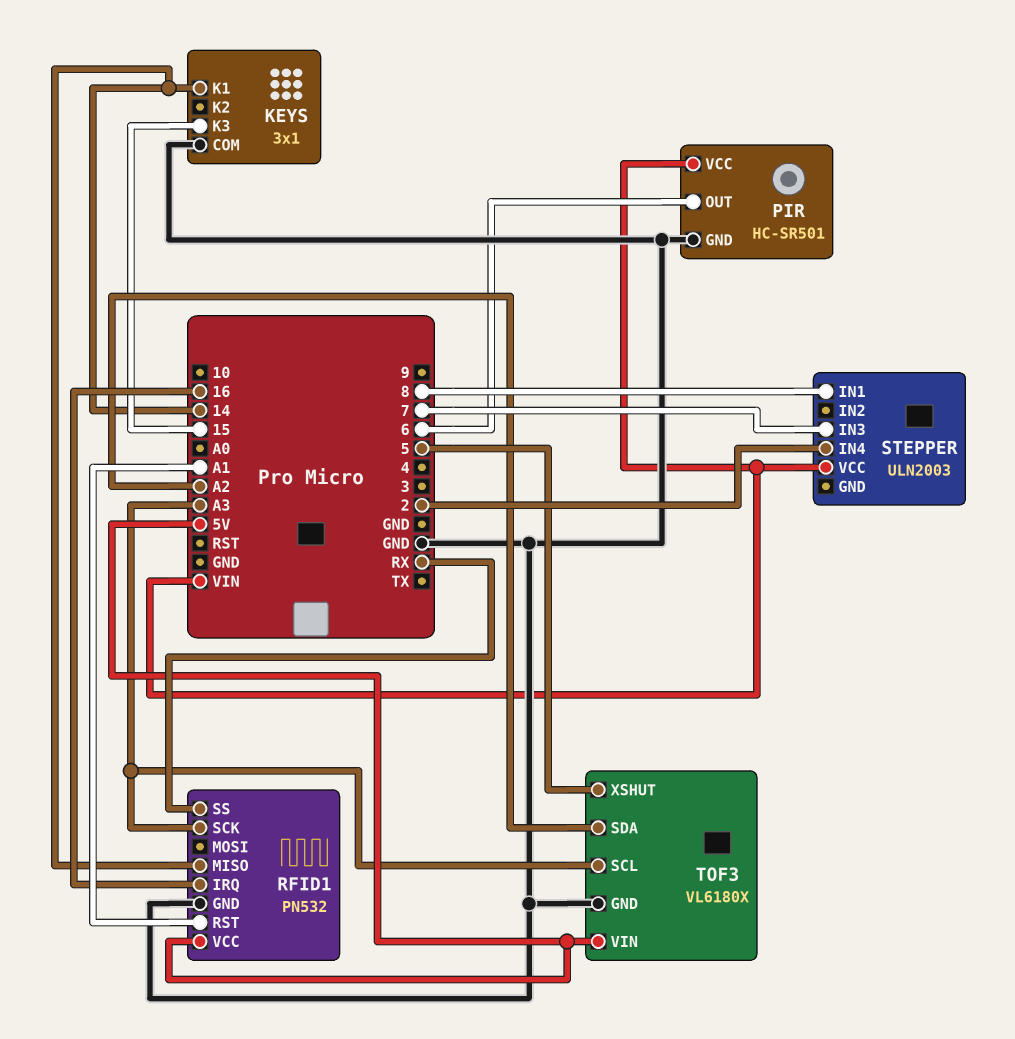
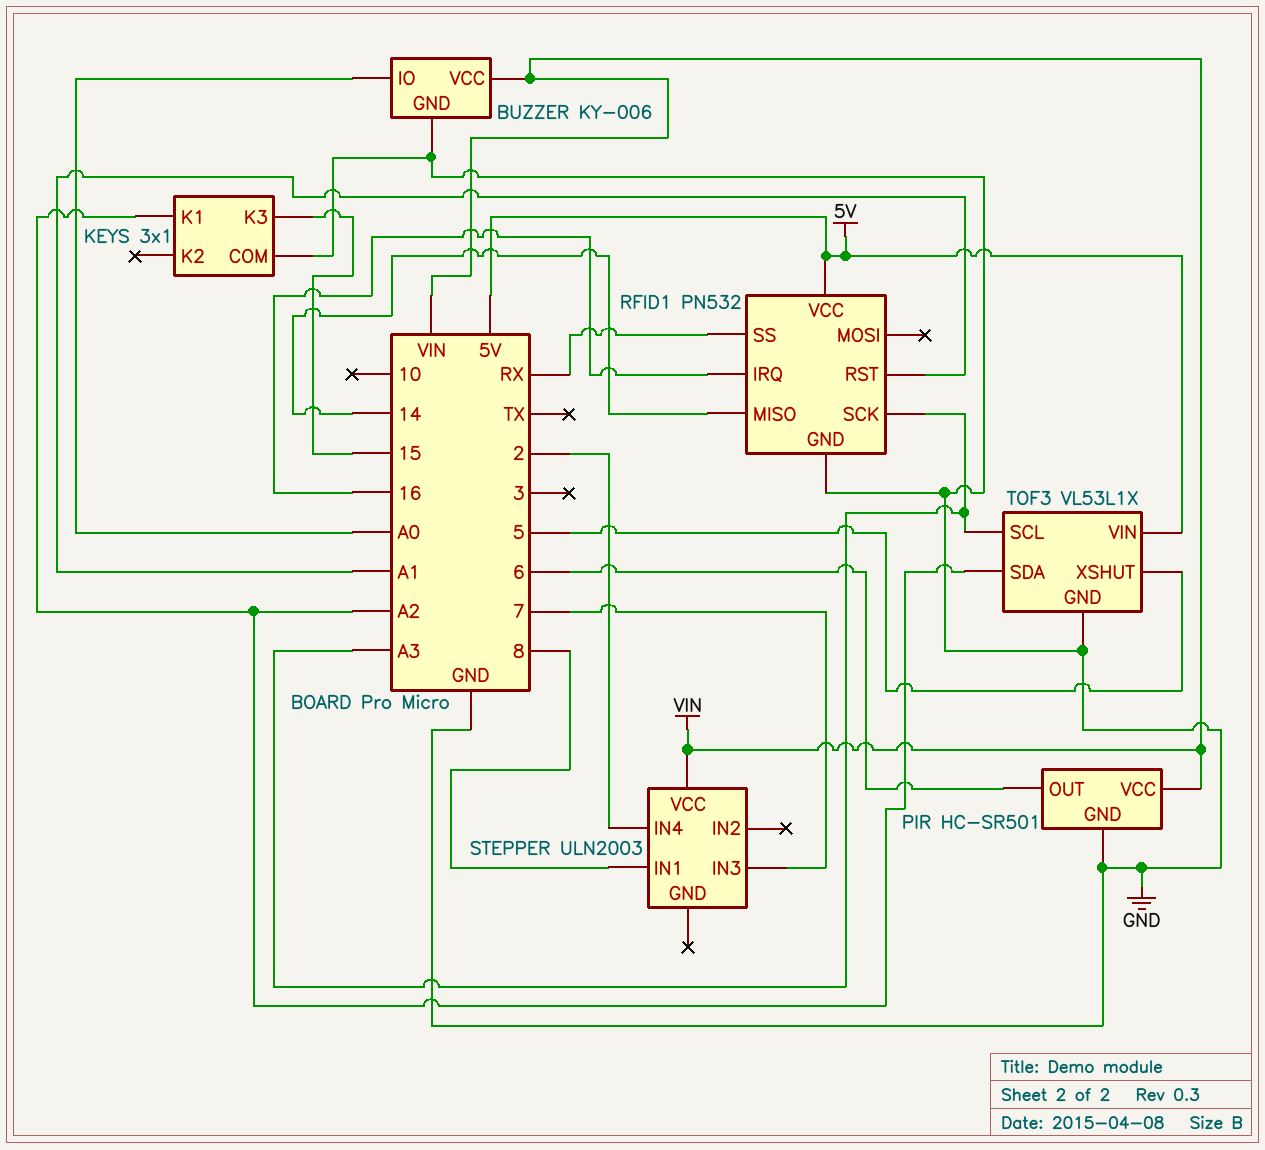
BUZZER: none -> KY-006
BUZZER pin GND: none -> GND
BUZZER pin IO: none -> A0
BUZZER pin VCC: none -> VIN
KEYS pin K1: 14 -> A2
TOF3: VL6180X -> VL53L1X

